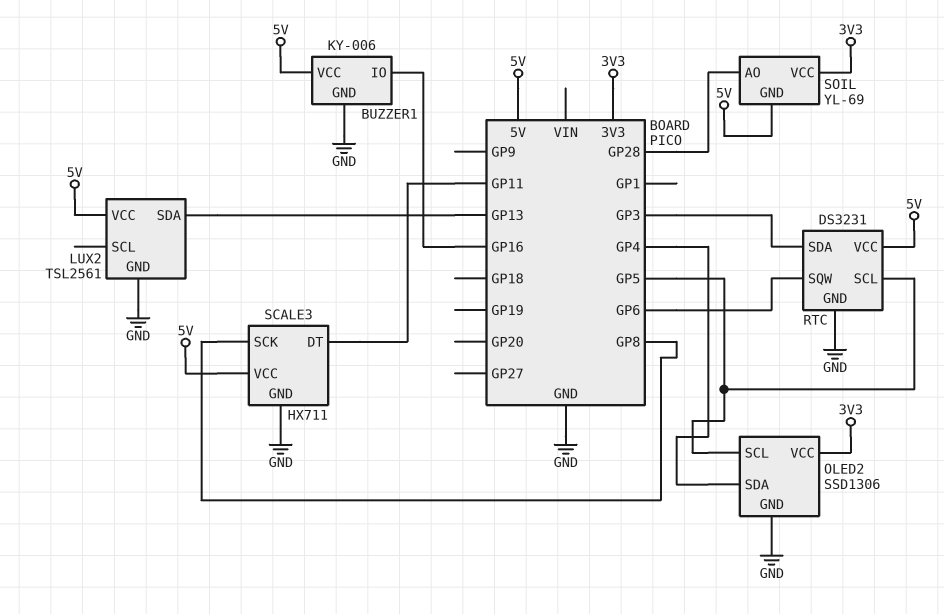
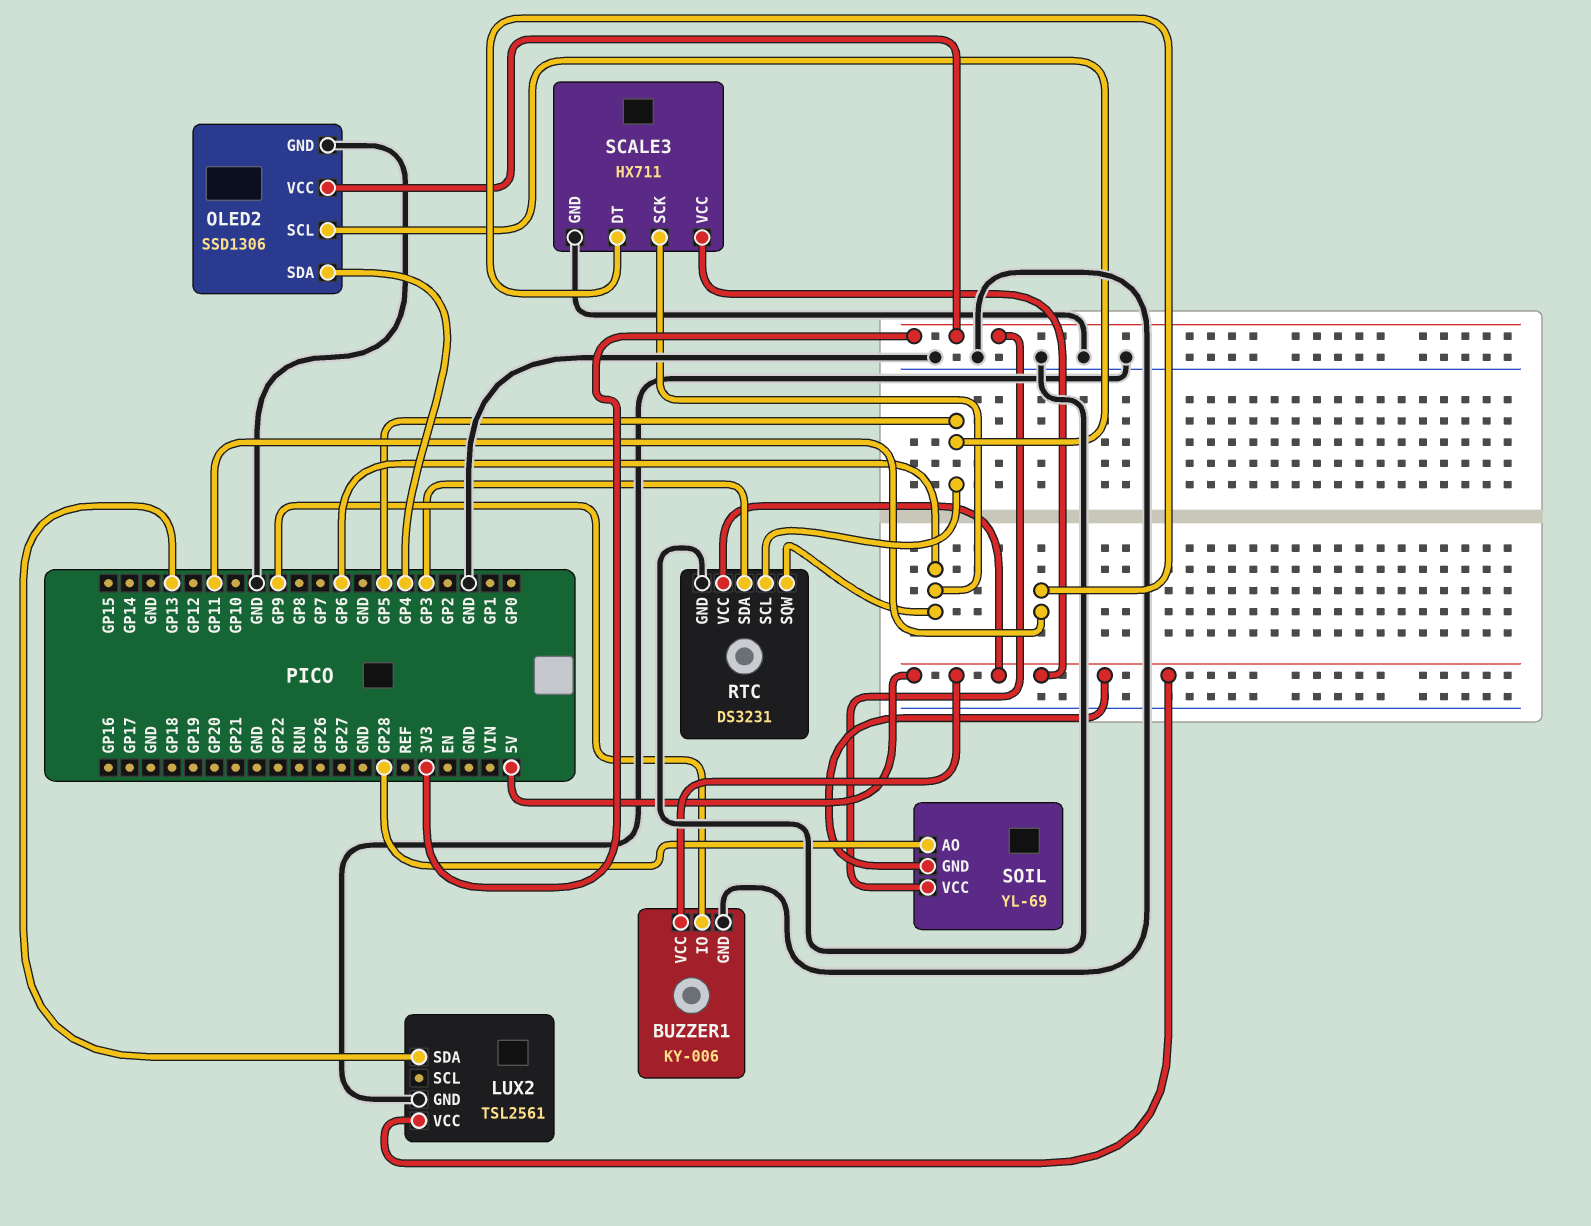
BUZZER1 pin IO: GP16 -> GP9
SCALE3 pin SCK: GP8 -> GP6

